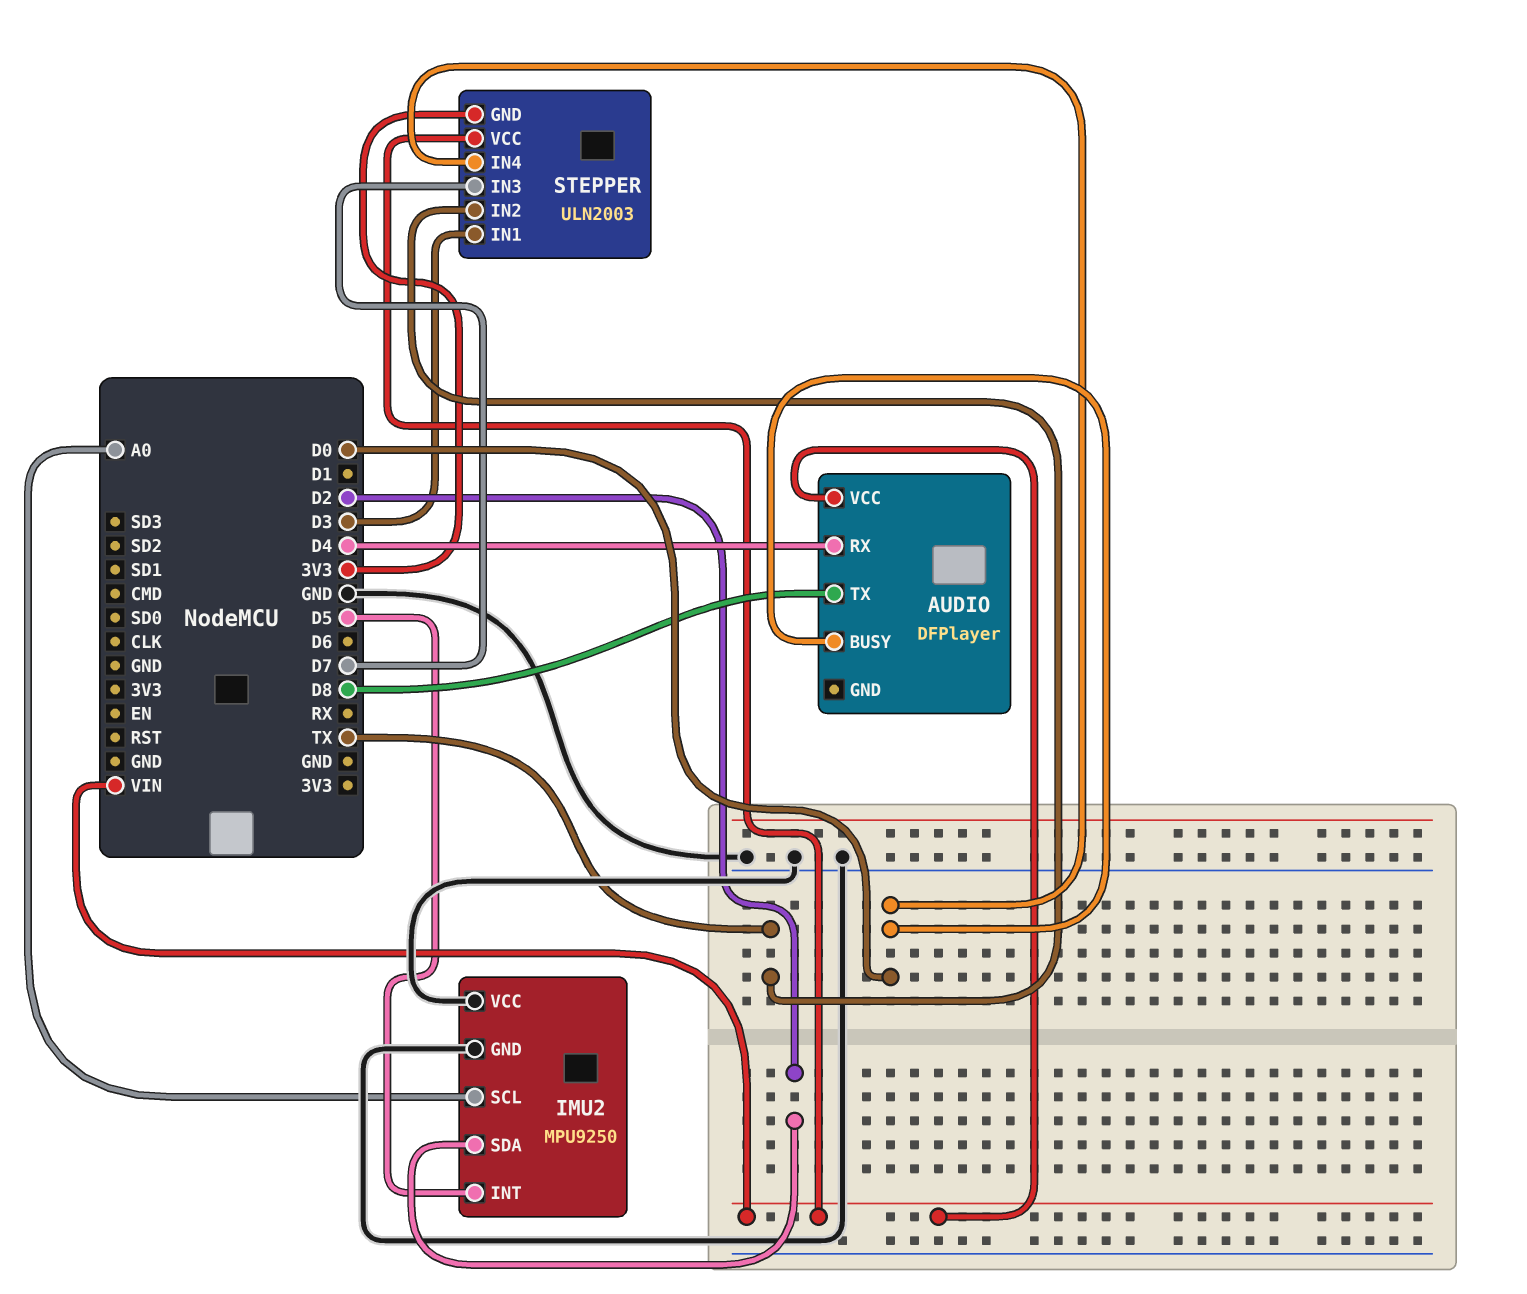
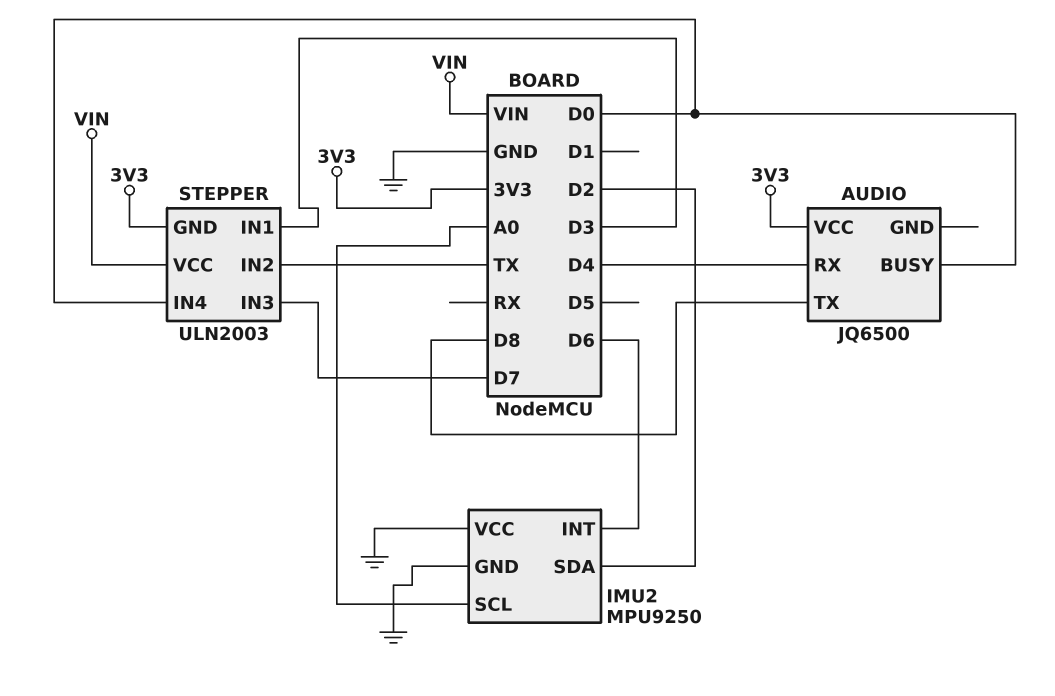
AUDIO: DFPlayer -> JQ6500
AUDIO pin VCC: VIN -> 3V3
IMU2 pin INT: D5 -> D6

